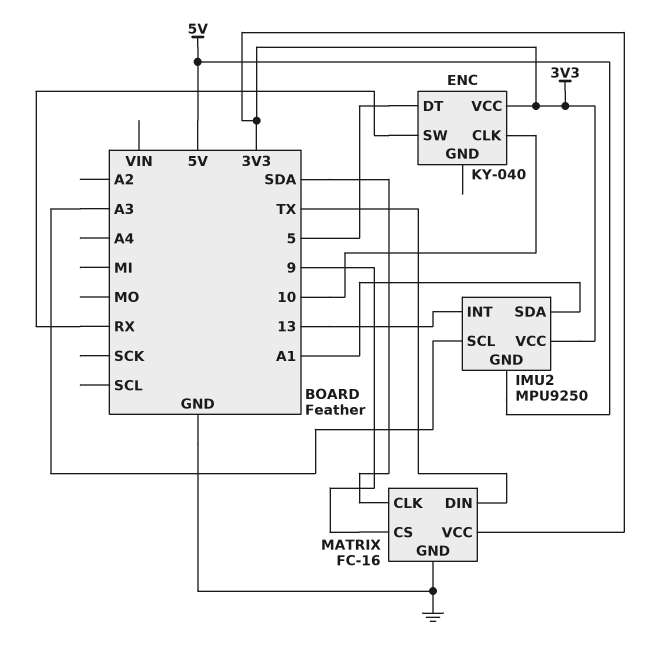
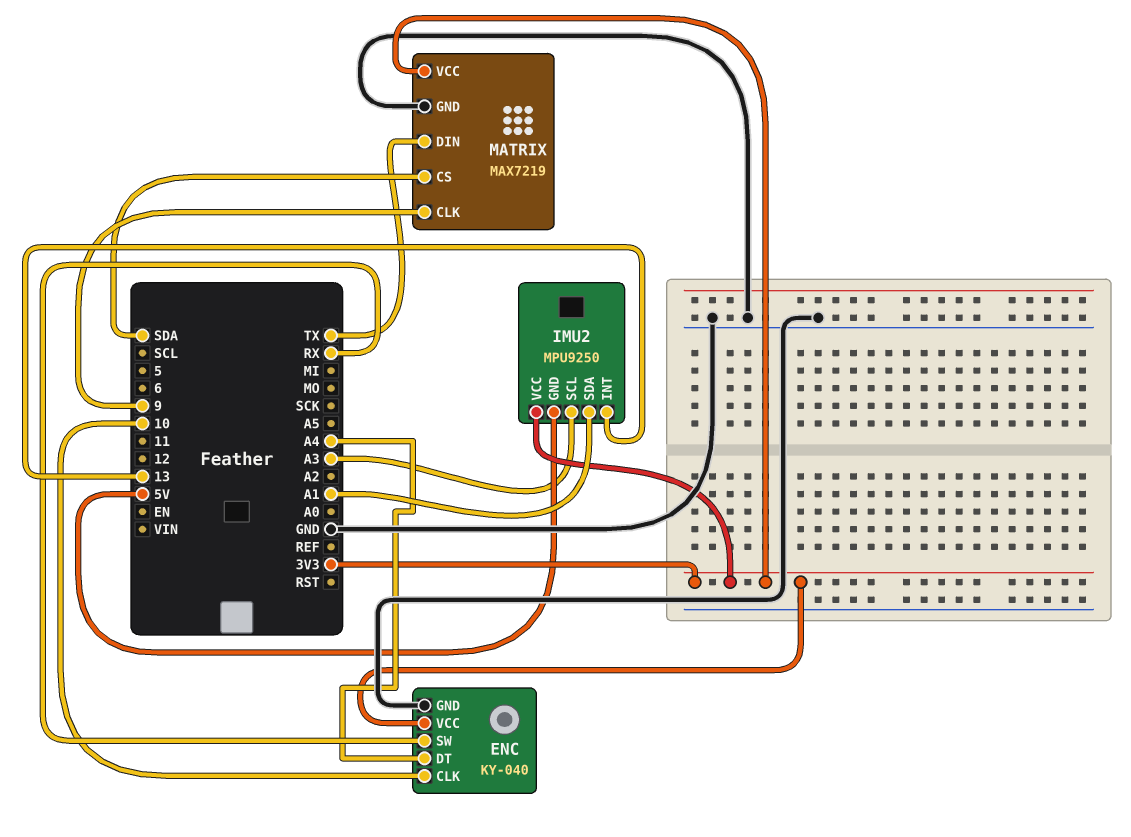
ENC pin DT: 5 -> A4
ENC pin GND: none -> GND
MATRIX: FC-16 -> MAX7219
MATRIX pin CLK: SDA -> 9
MATRIX pin CS: 9 -> SDA

